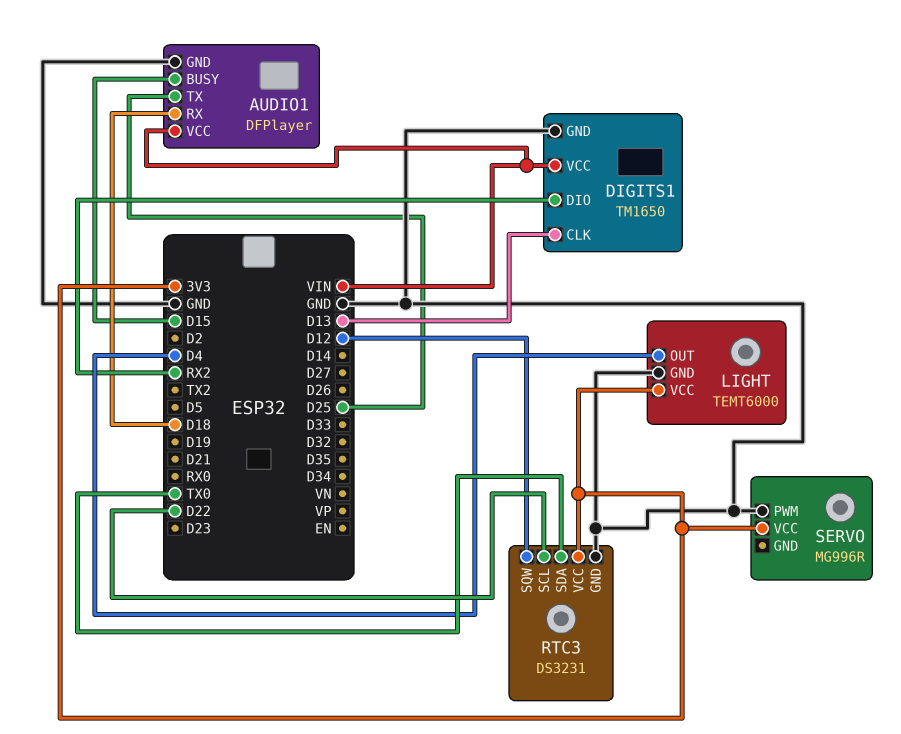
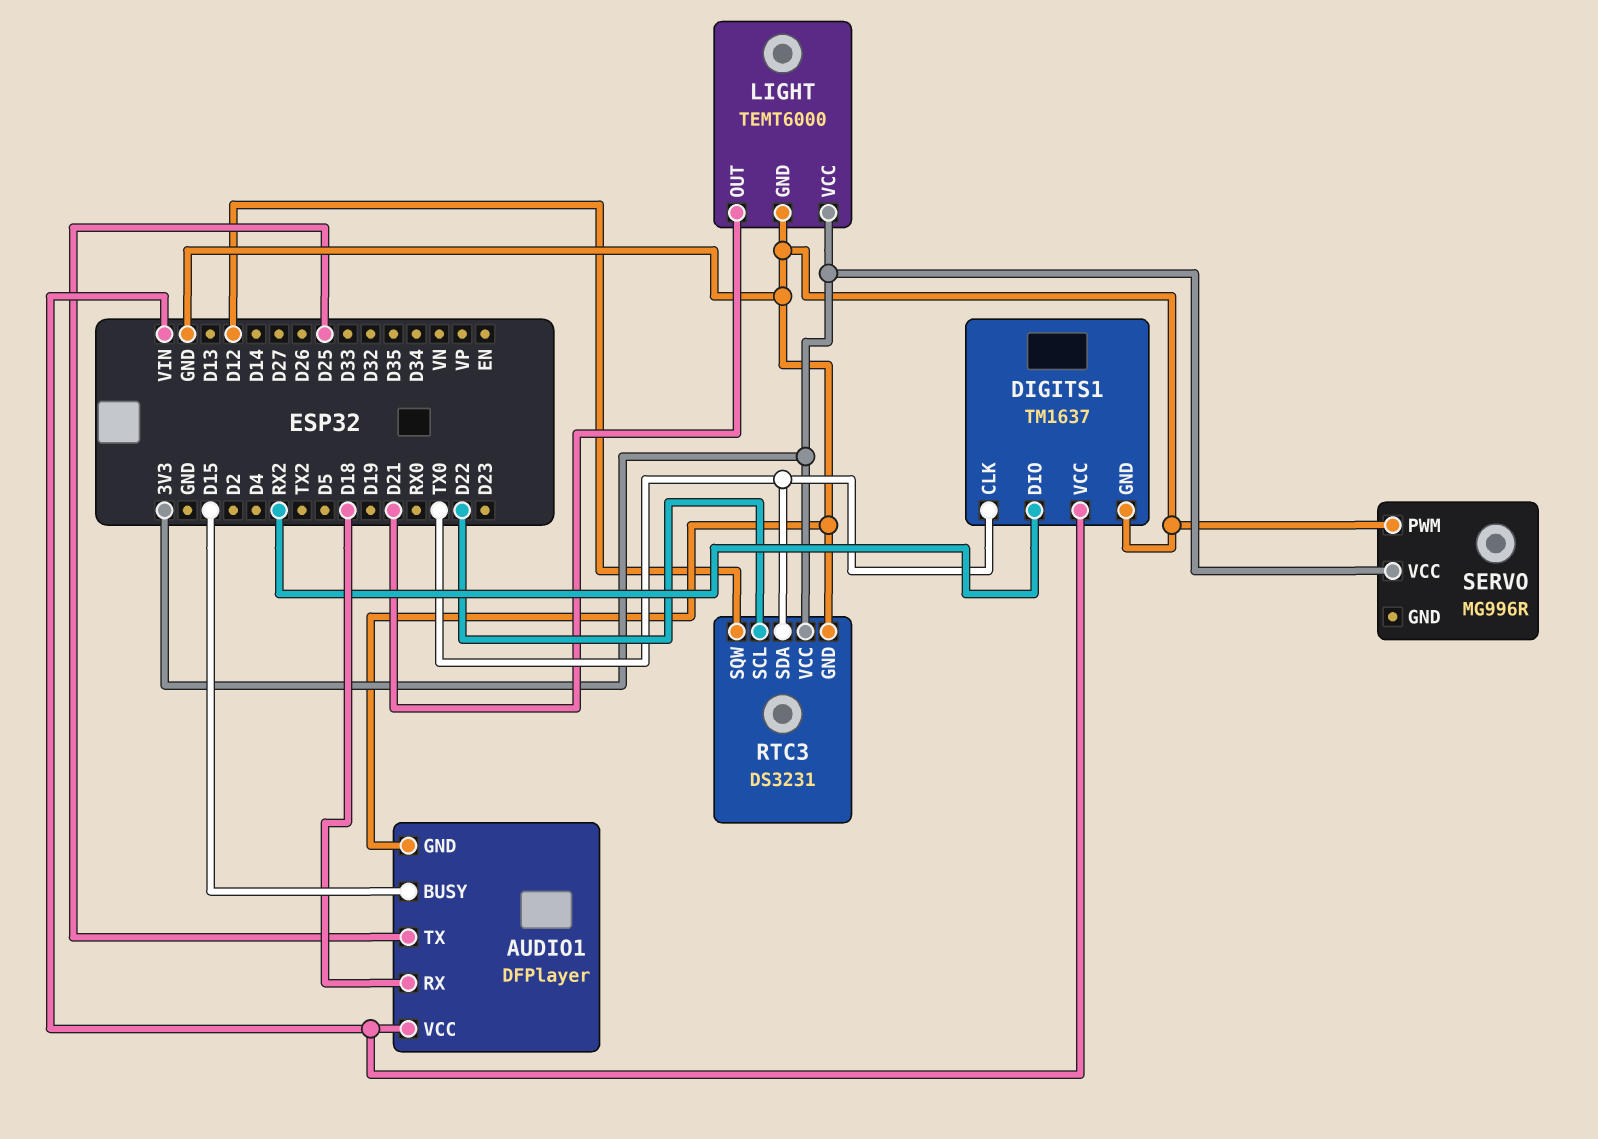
DIGITS1: TM1650 -> TM1637
DIGITS1 pin CLK: D13 -> TX0
LIGHT pin OUT: D4 -> D21

